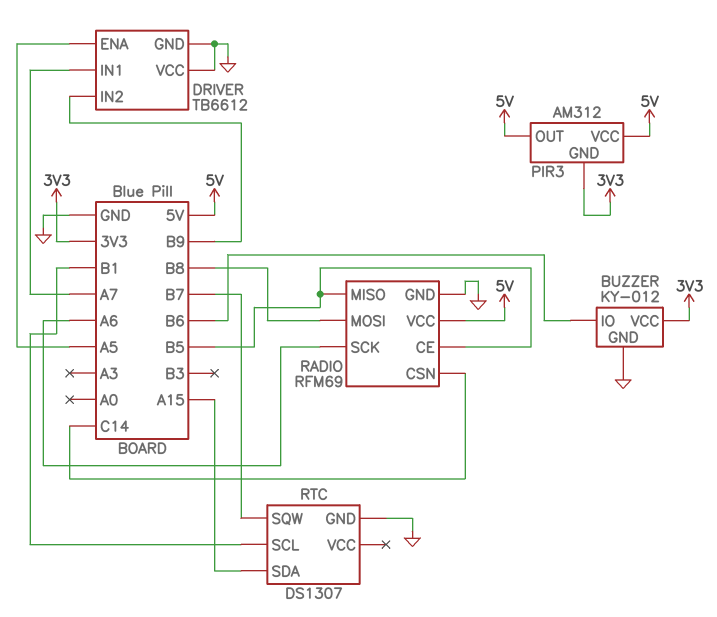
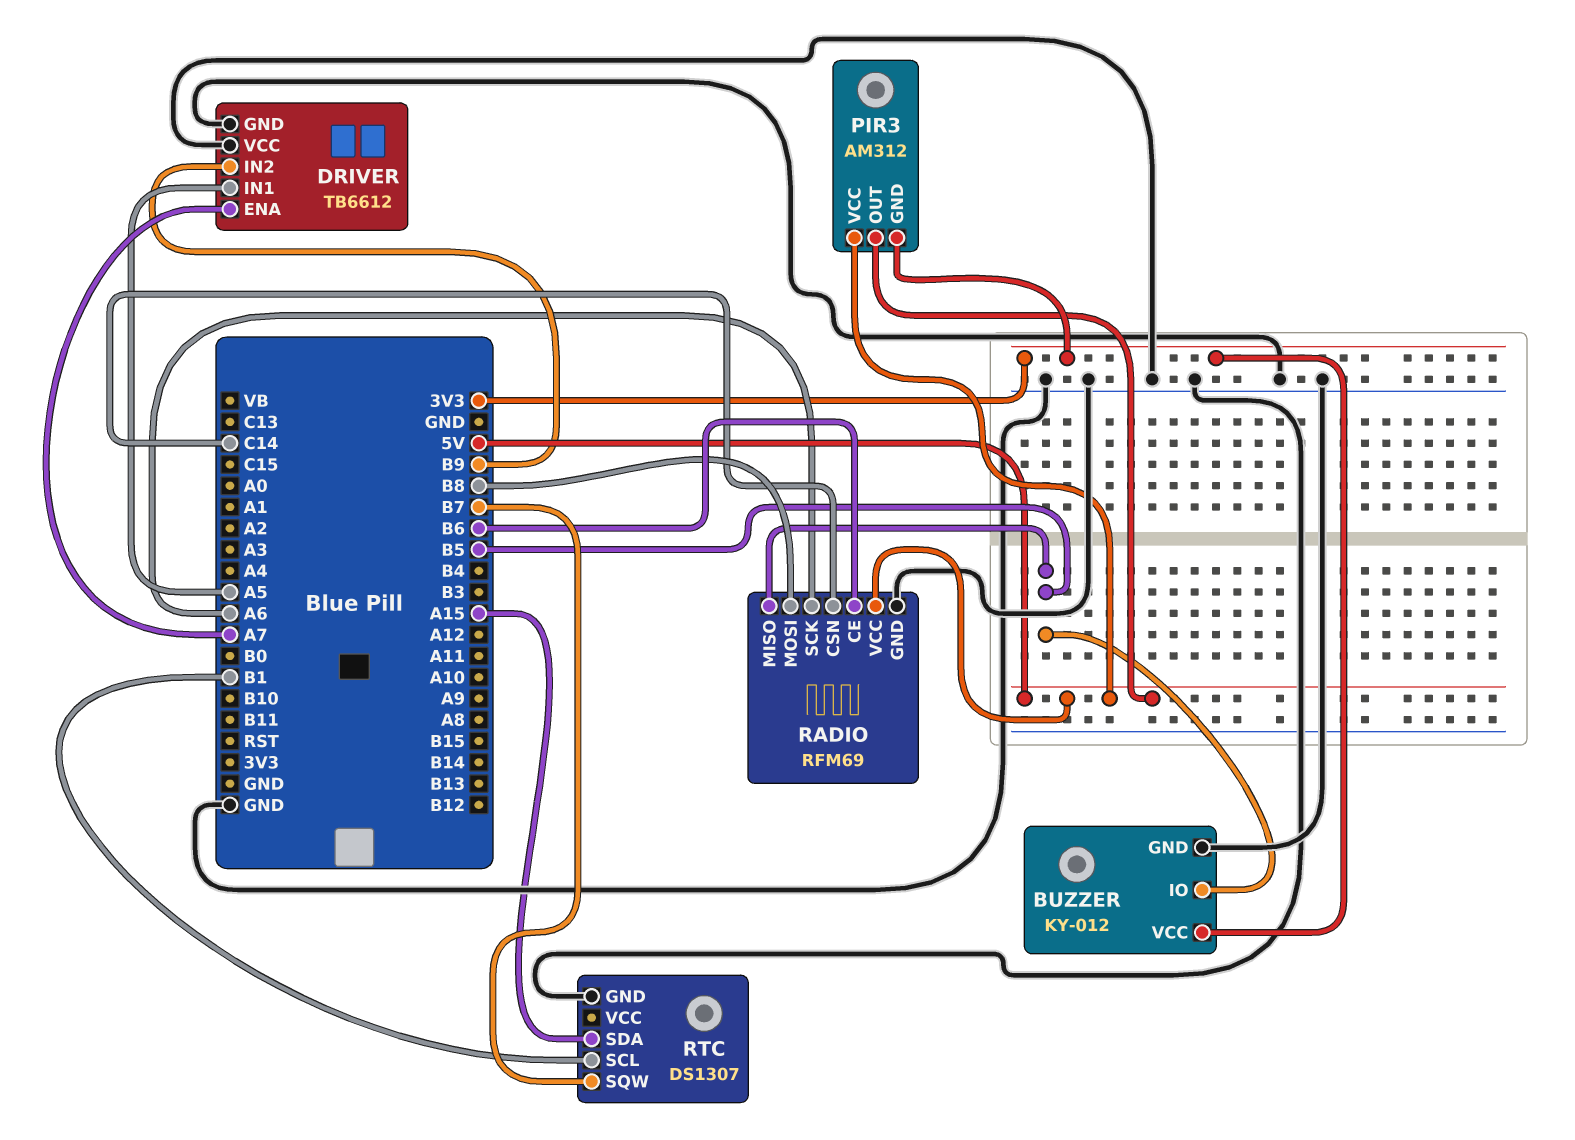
BUZZER pin IO: B6 -> B5
DRIVER pin ENA: A5 -> A7
DRIVER pin IN1: A7 -> A5
RADIO pin CE: B5 -> B6

